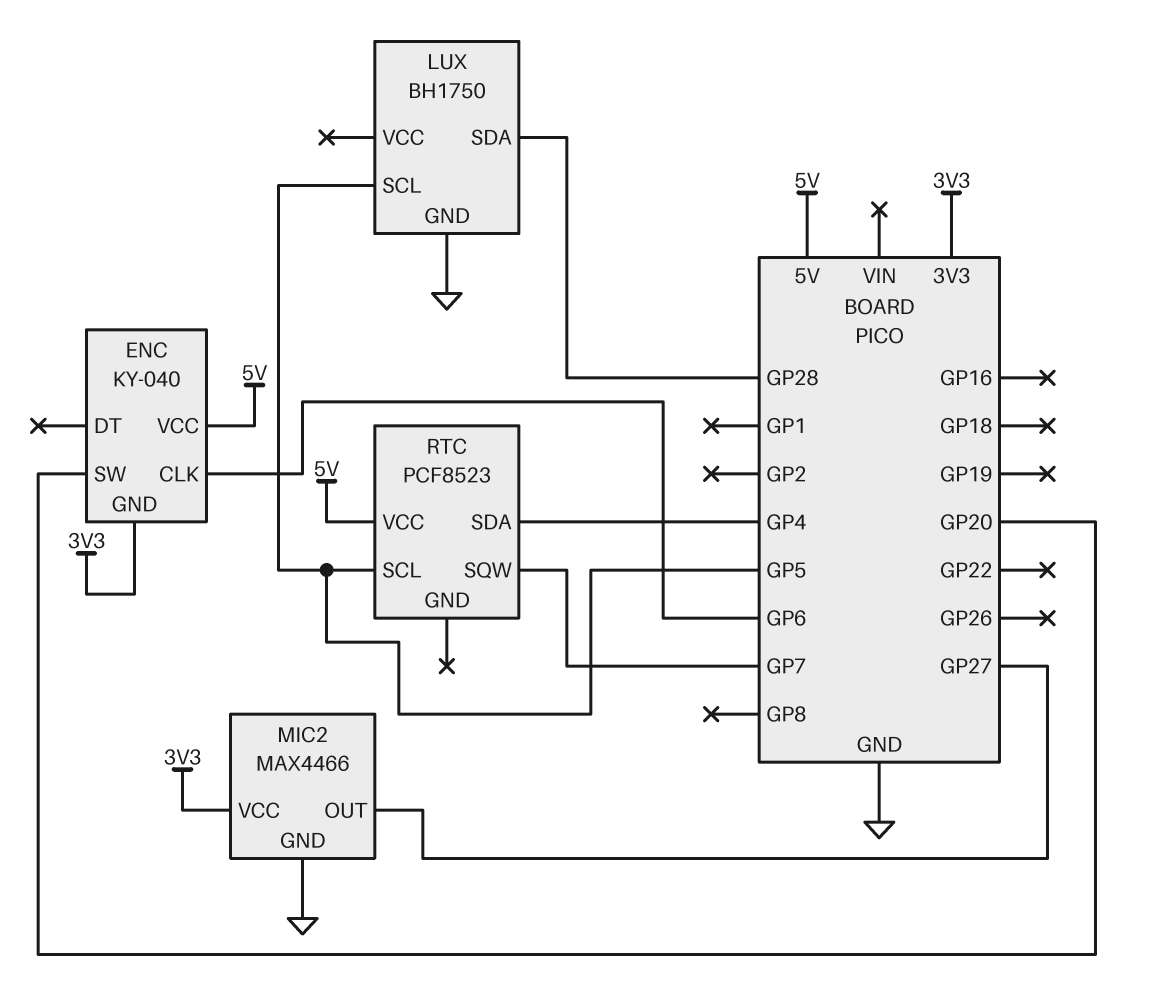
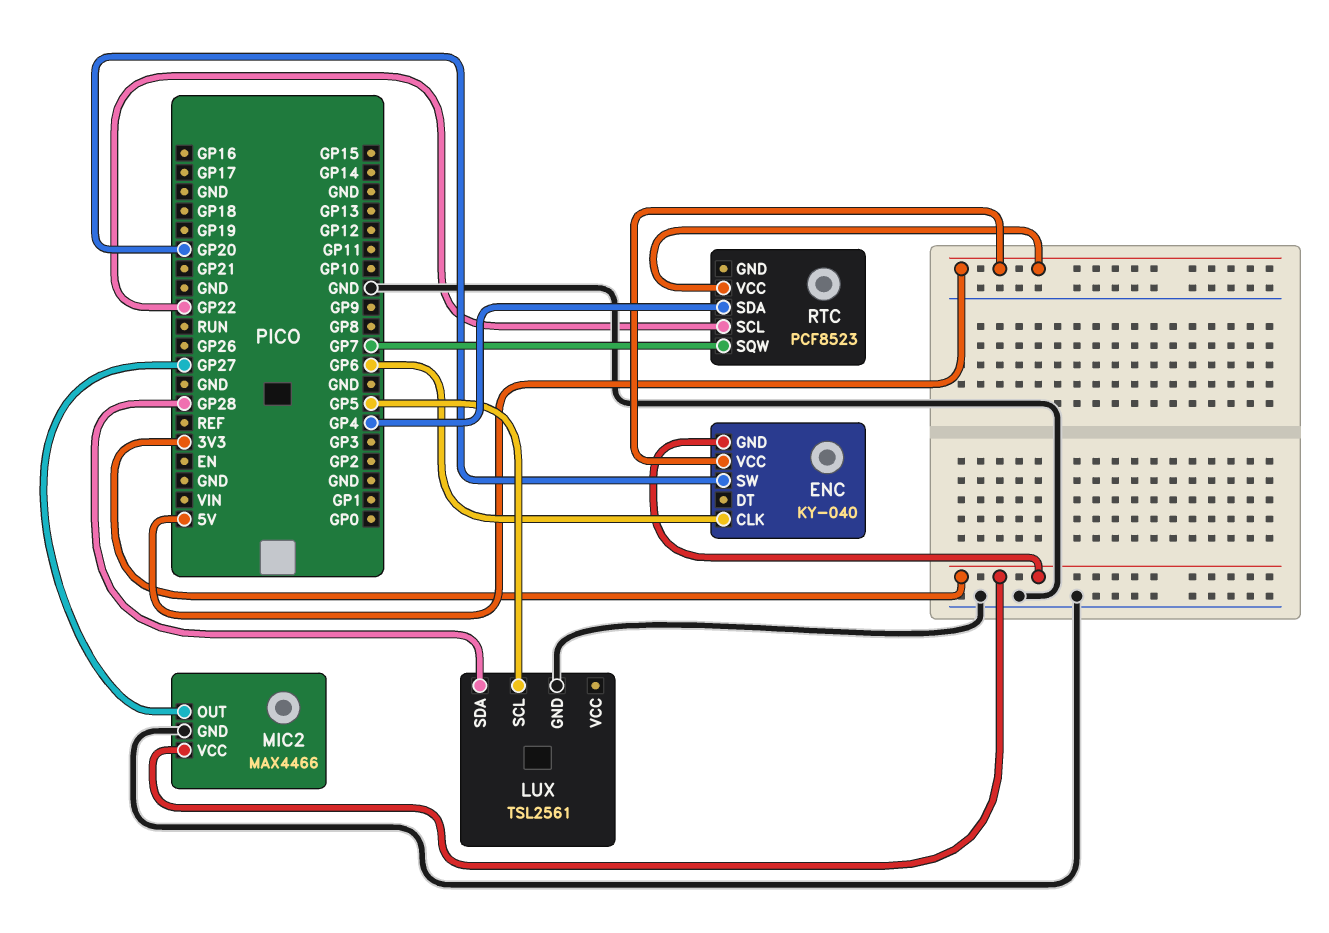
LUX: BH1750 -> TSL2561
RTC pin SCL: GP5 -> GP22

